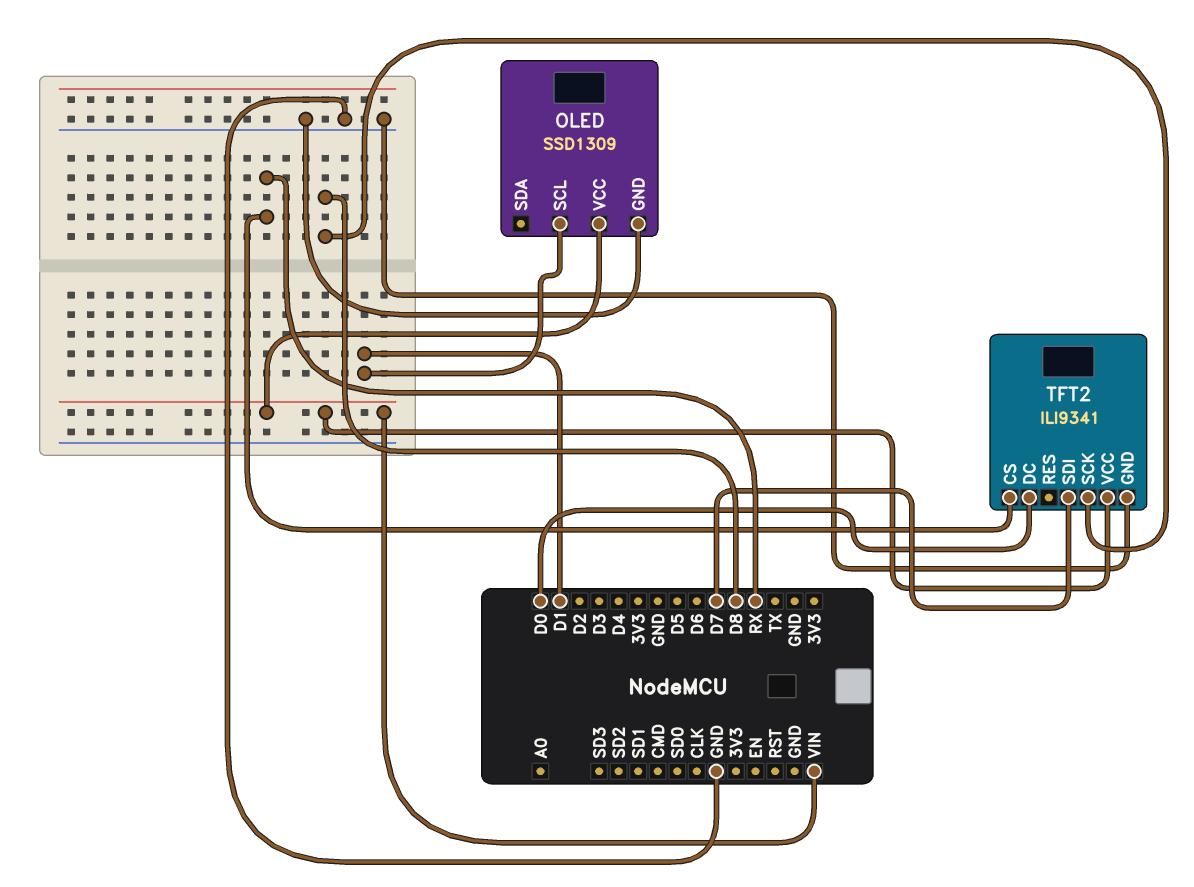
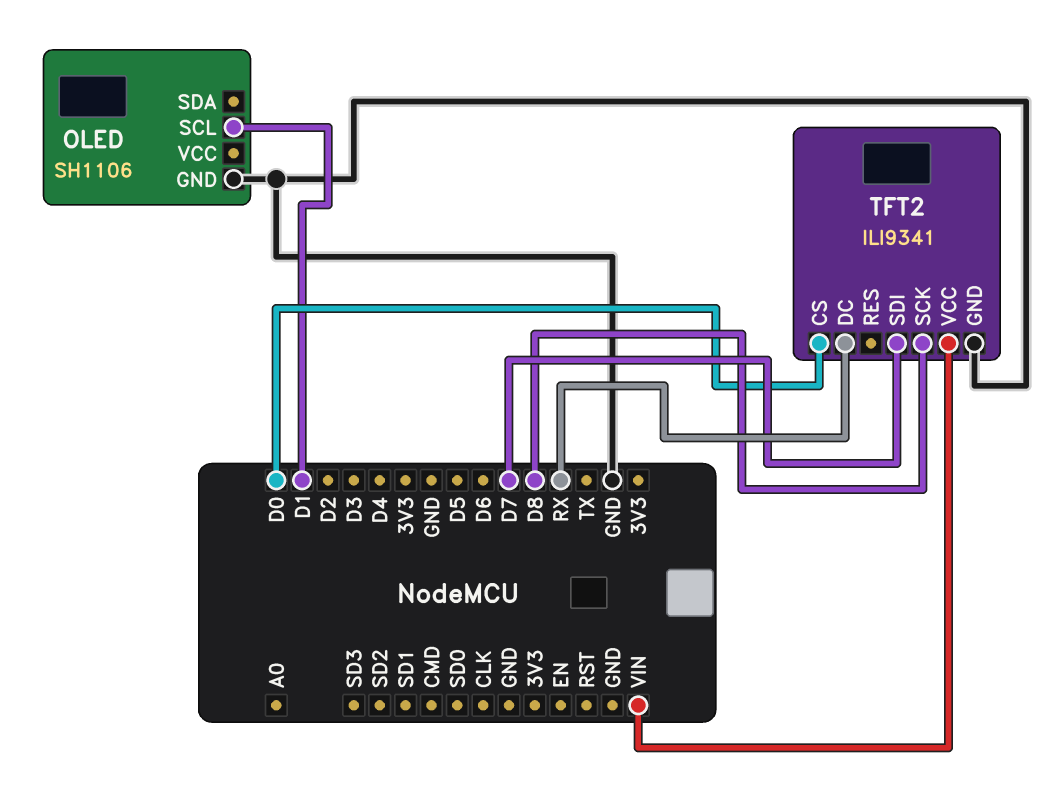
OLED: SSD1309 -> SH1106
OLED pin VCC: VIN -> none
TFT2 pin CS: RX -> D0
TFT2 pin DC: D0 -> RX

